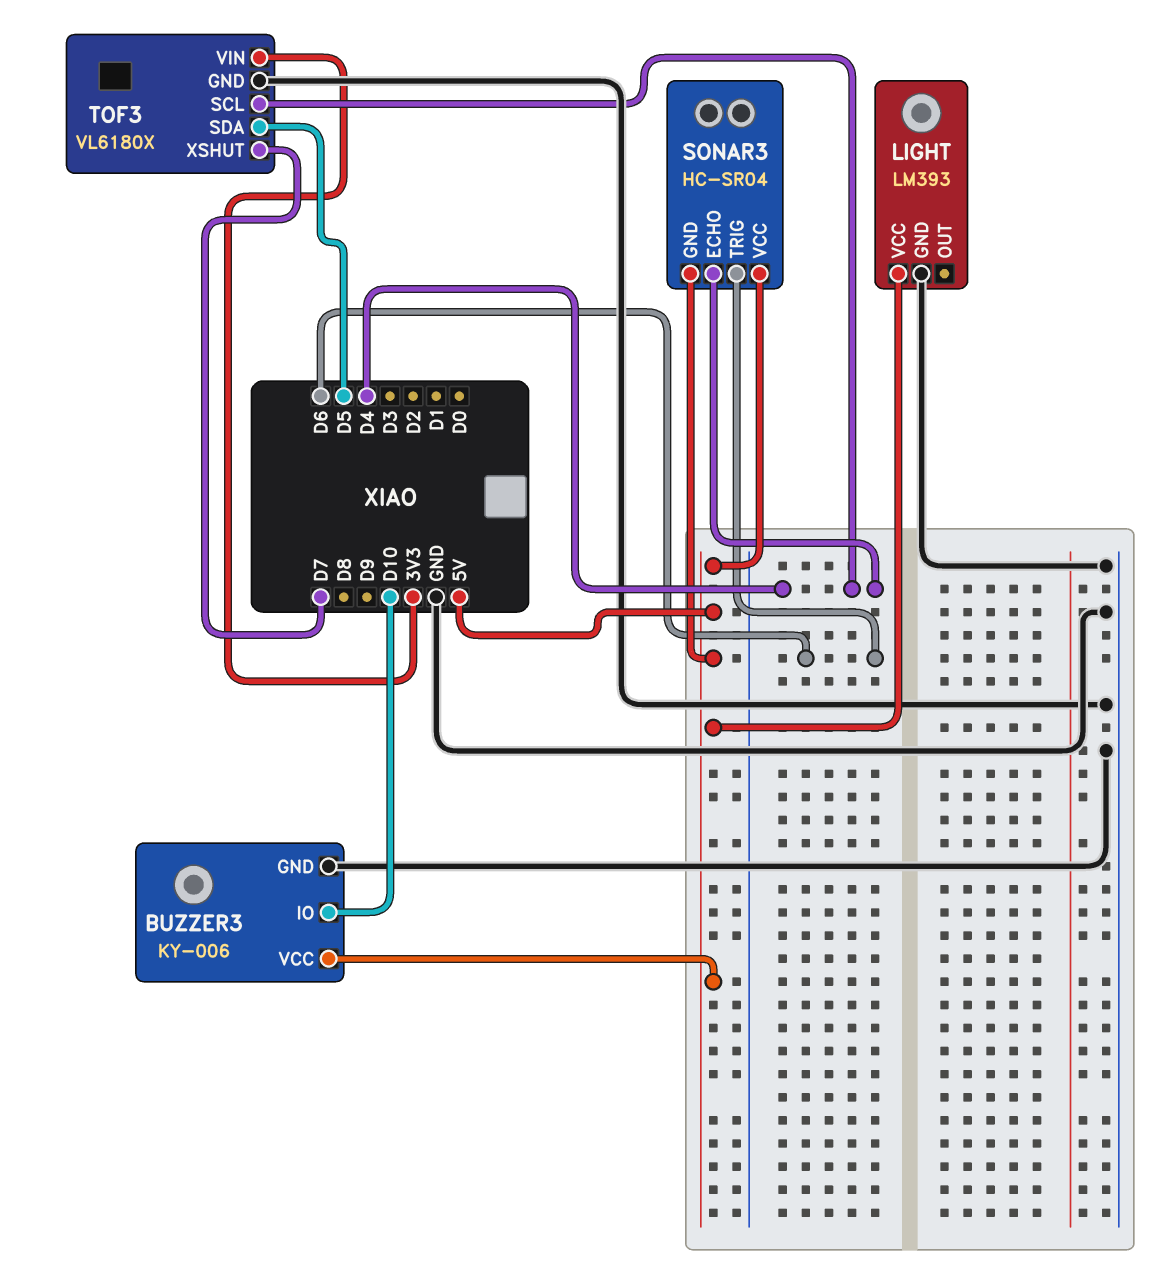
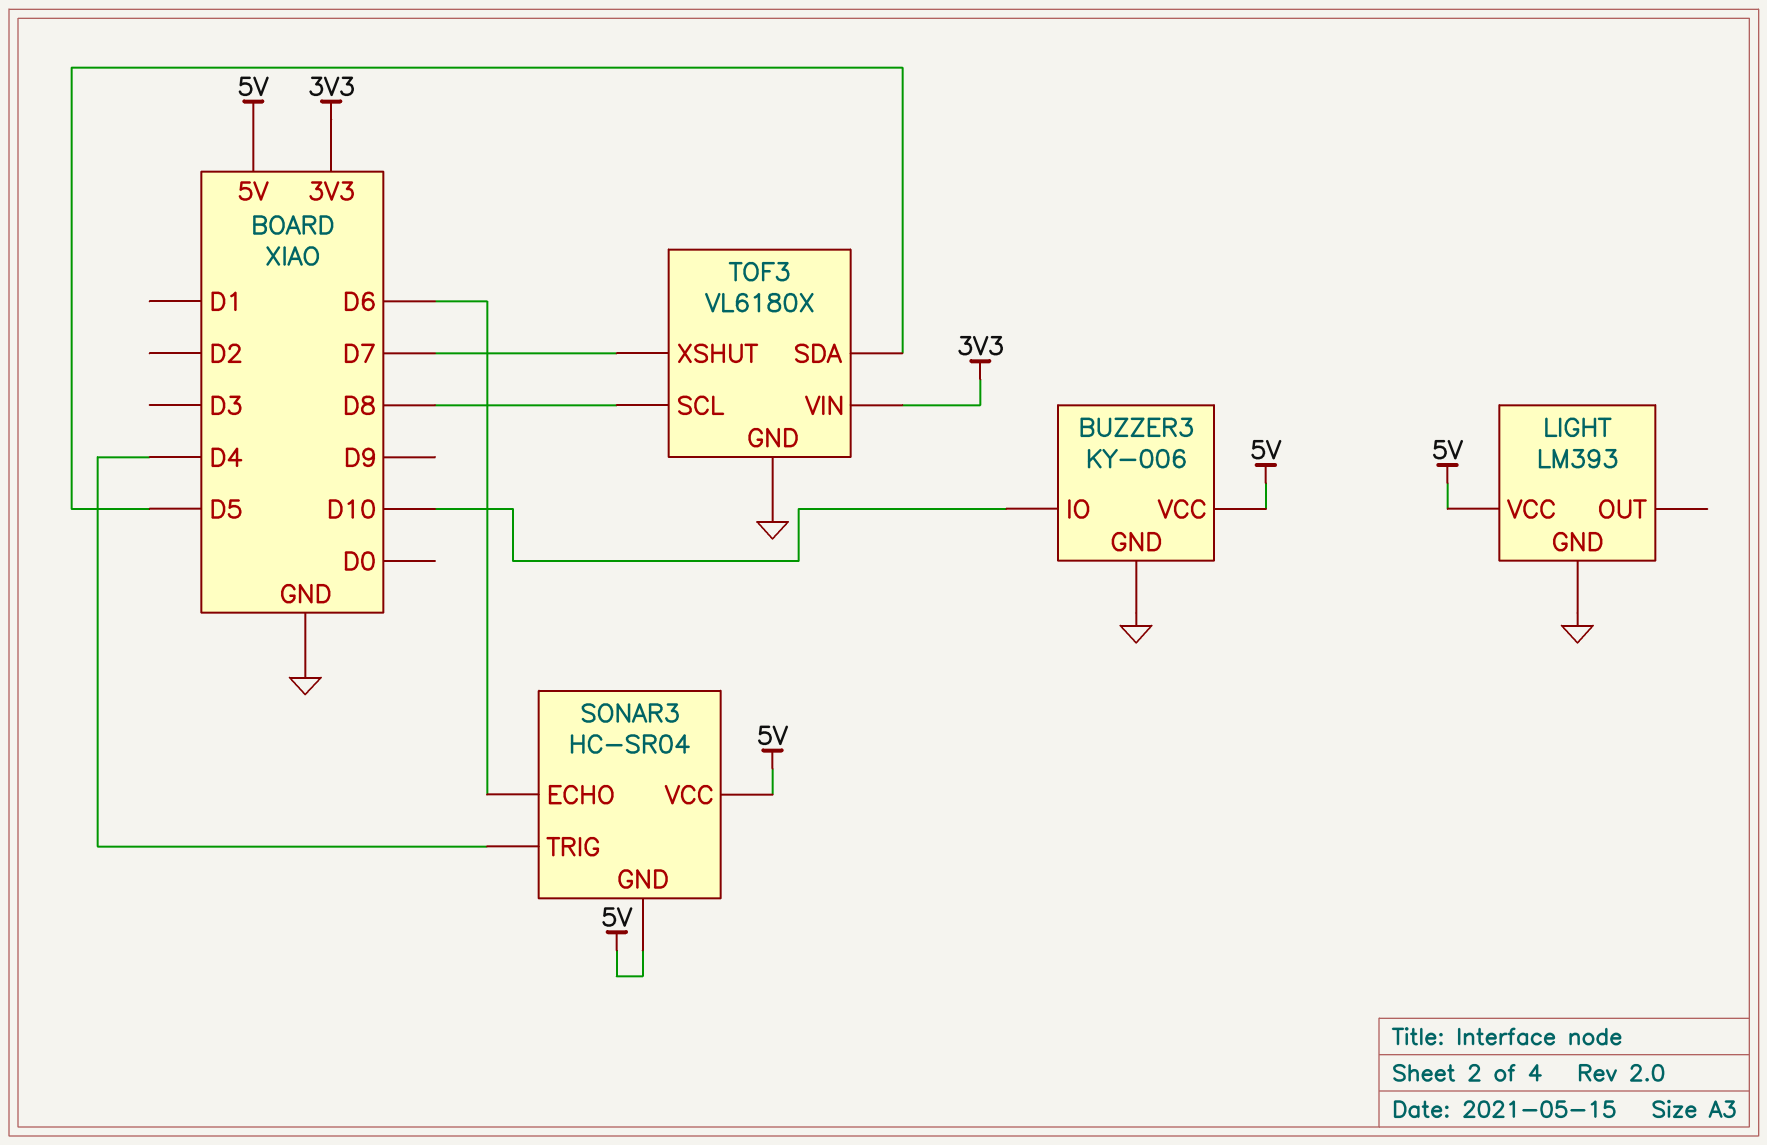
SONAR3 pin ECHO: D4 -> D6
SONAR3 pin TRIG: D6 -> D4
TOF3 pin SCL: D4 -> D8

